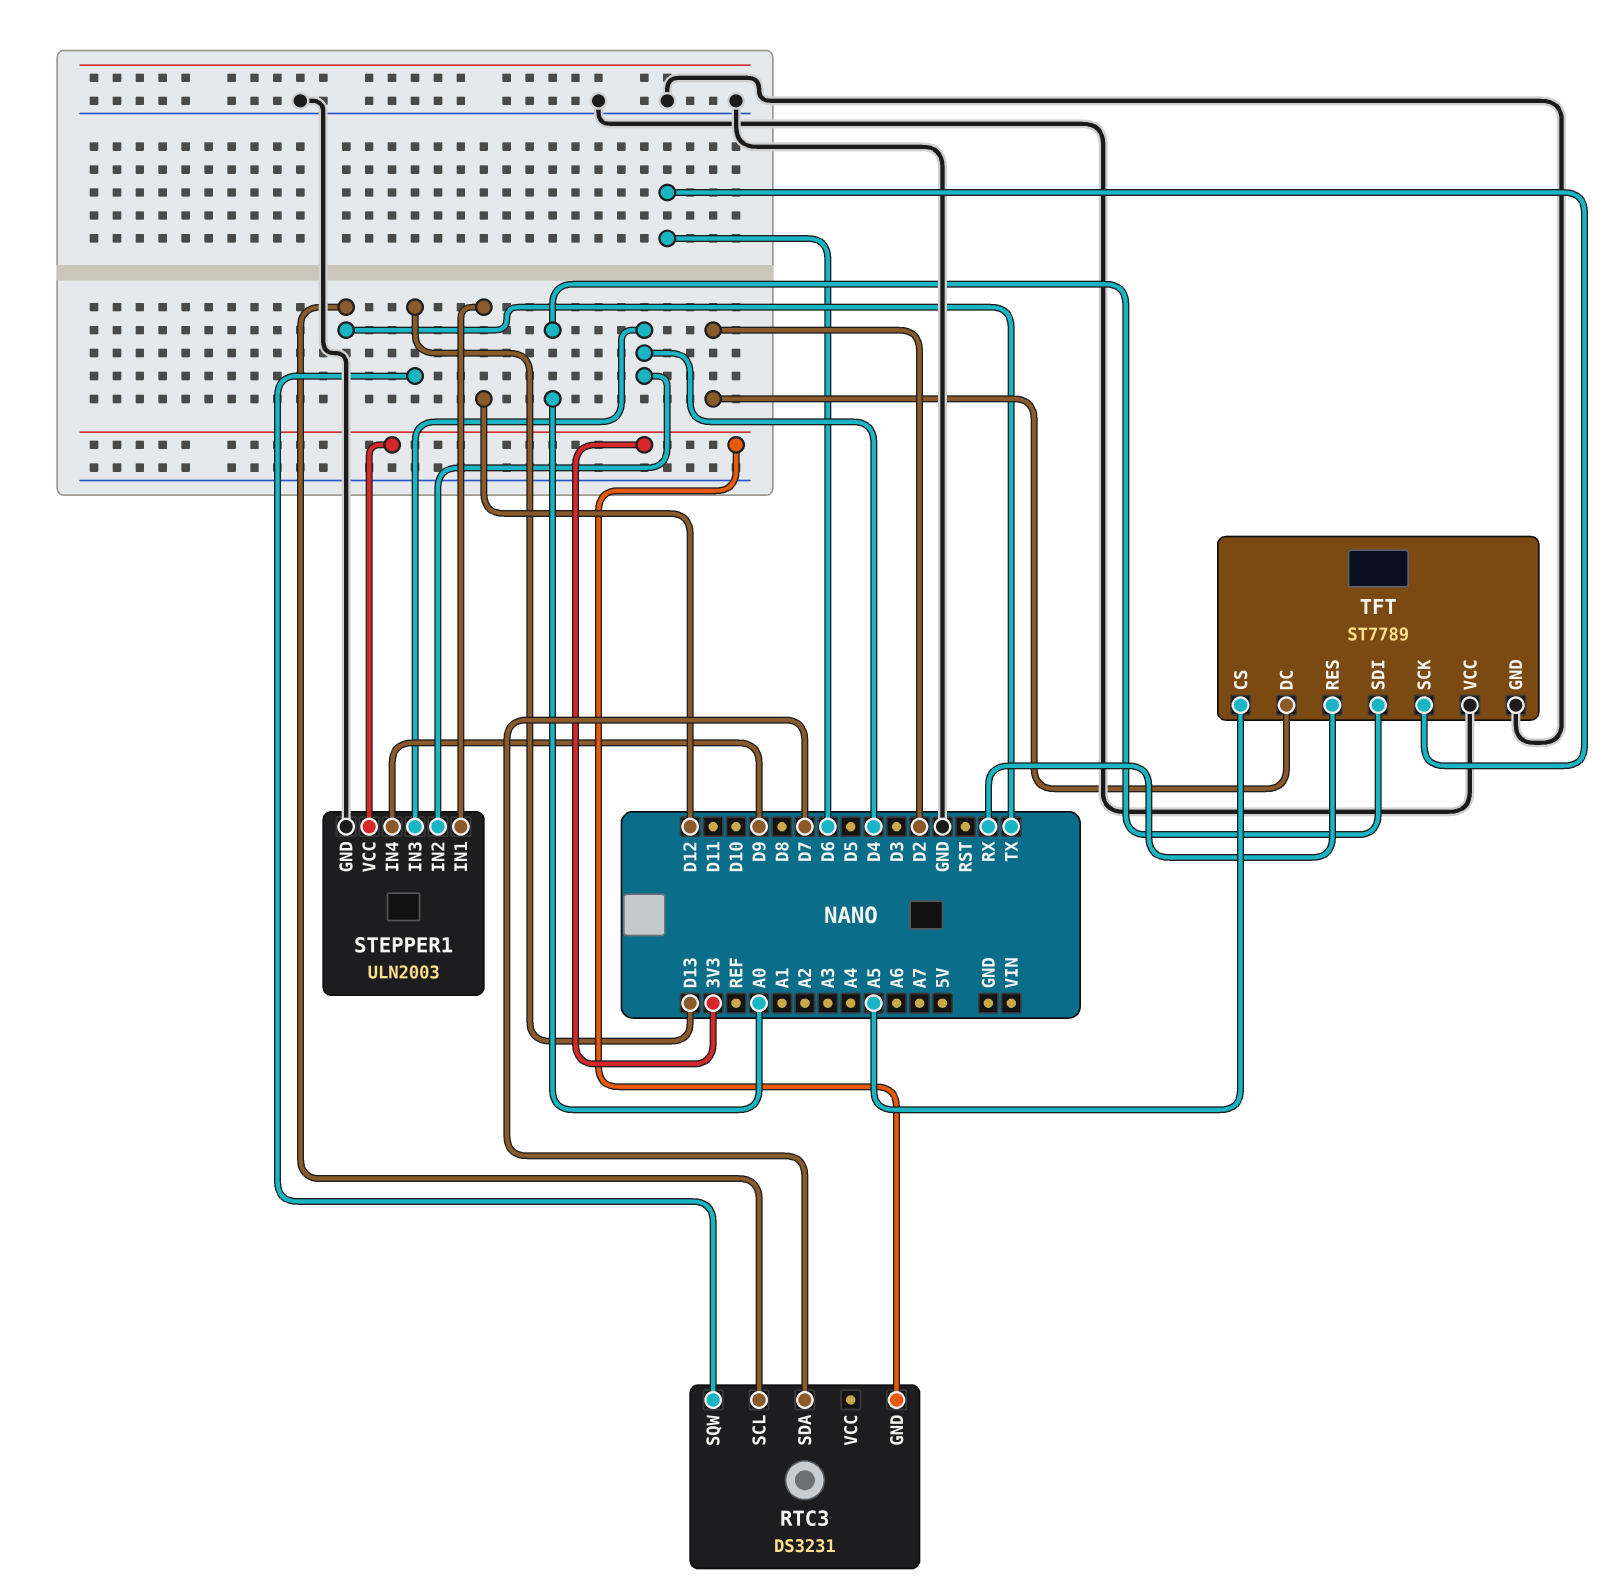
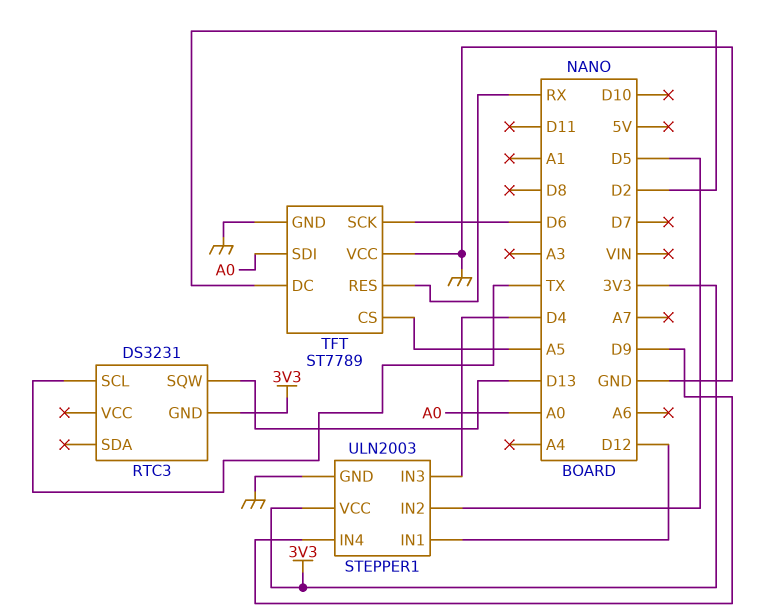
RTC3 pin SDA: D7 -> none
STEPPER1 pin IN2: D4 -> D5

